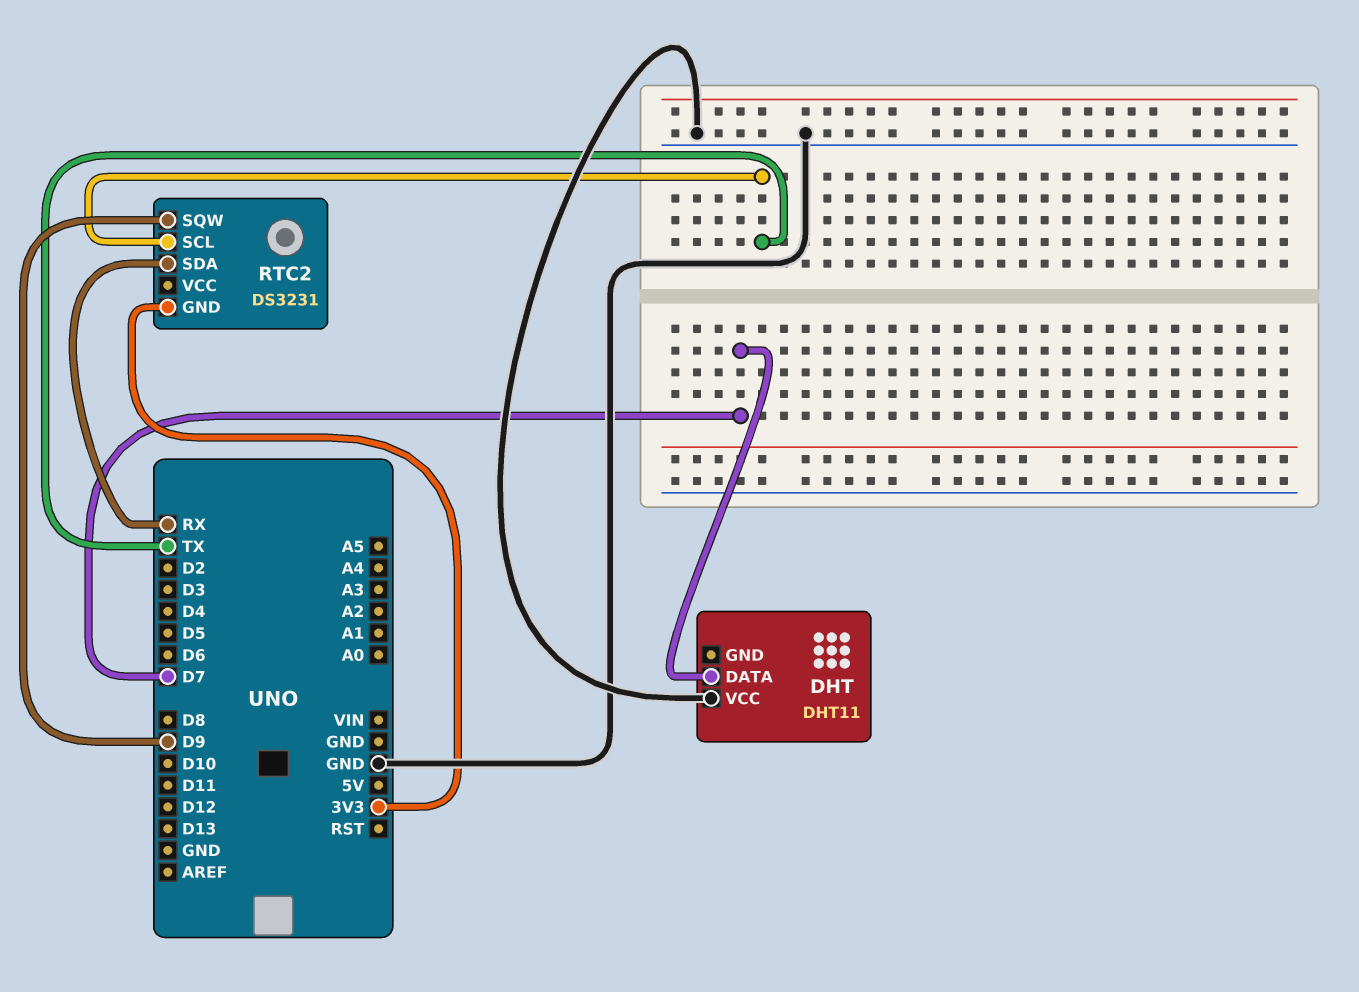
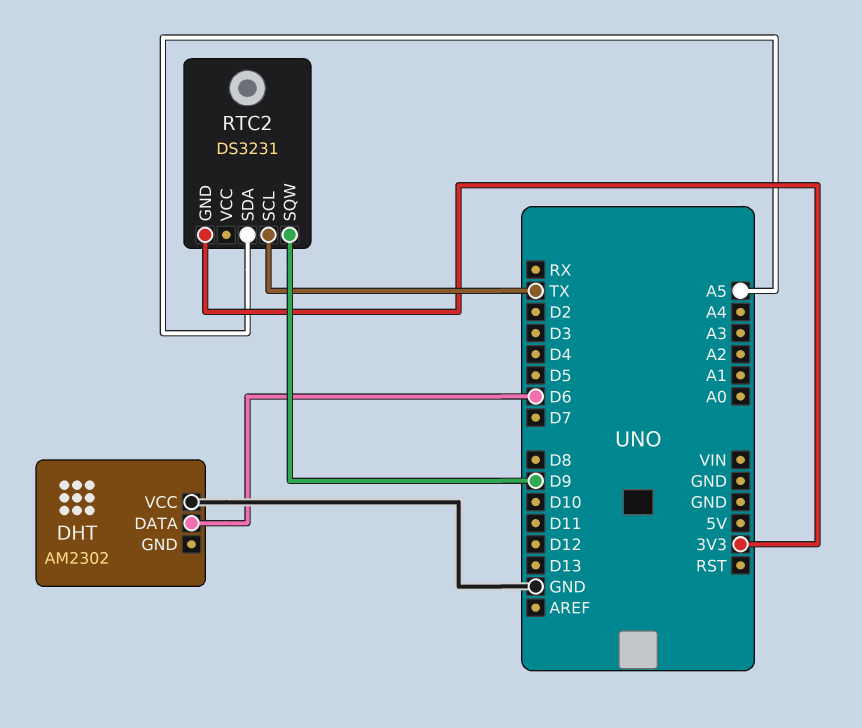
DHT: DHT11 -> AM2302
DHT pin DATA: D7 -> D6
RTC2 pin SDA: RX -> A5

